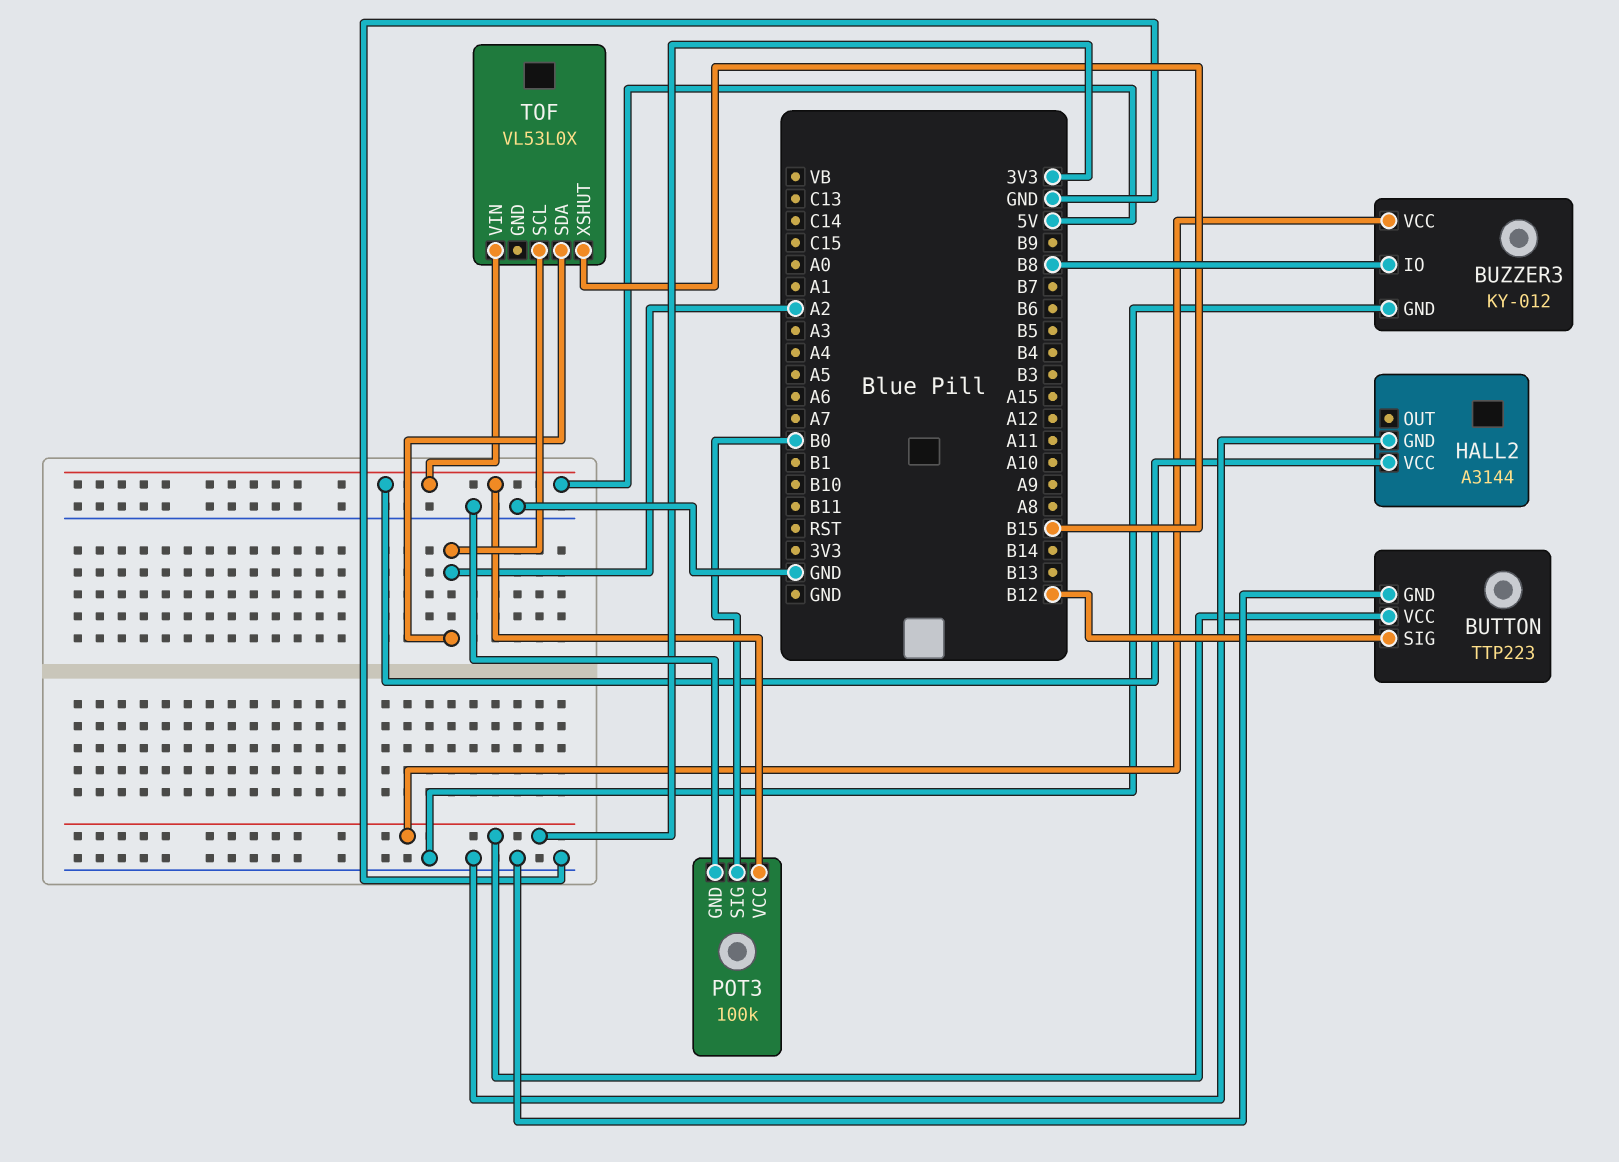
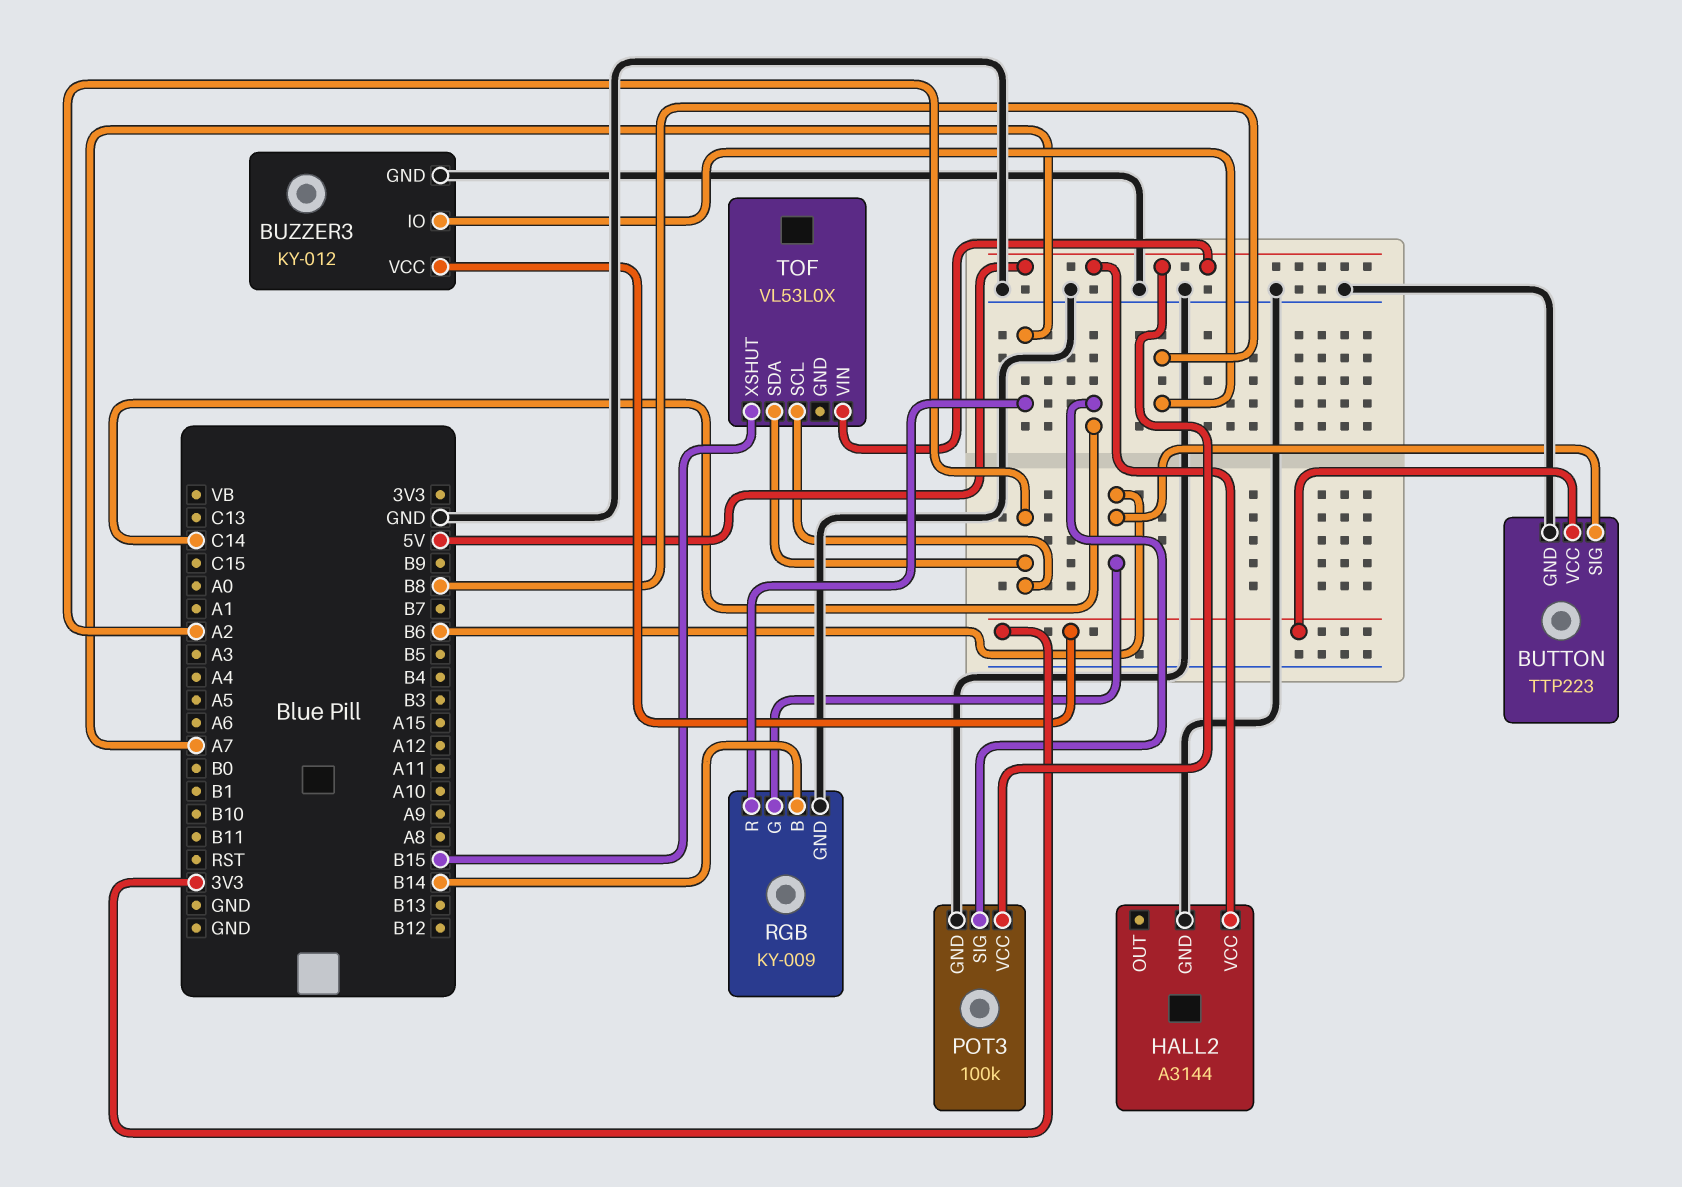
BUTTON pin SIG: B12 -> B6
POT3 pin SIG: B0 -> C14
RGB: none -> KY-009
RGB pin B: none -> B14
RGB pin G: none -> B6
RGB pin GND: none -> GND
RGB pin R: none -> A7

